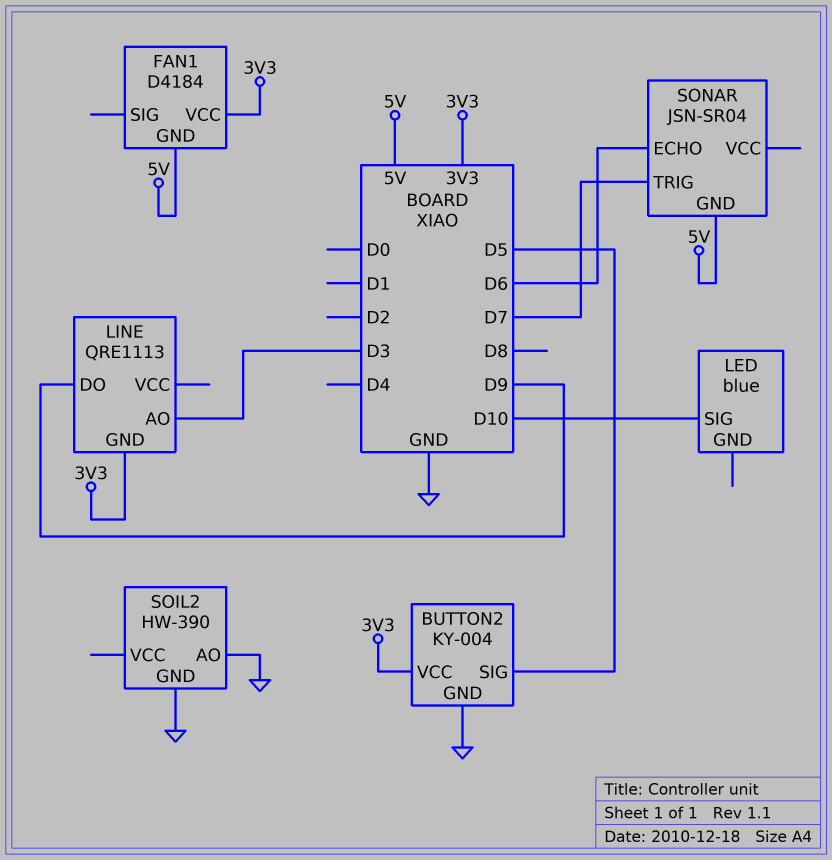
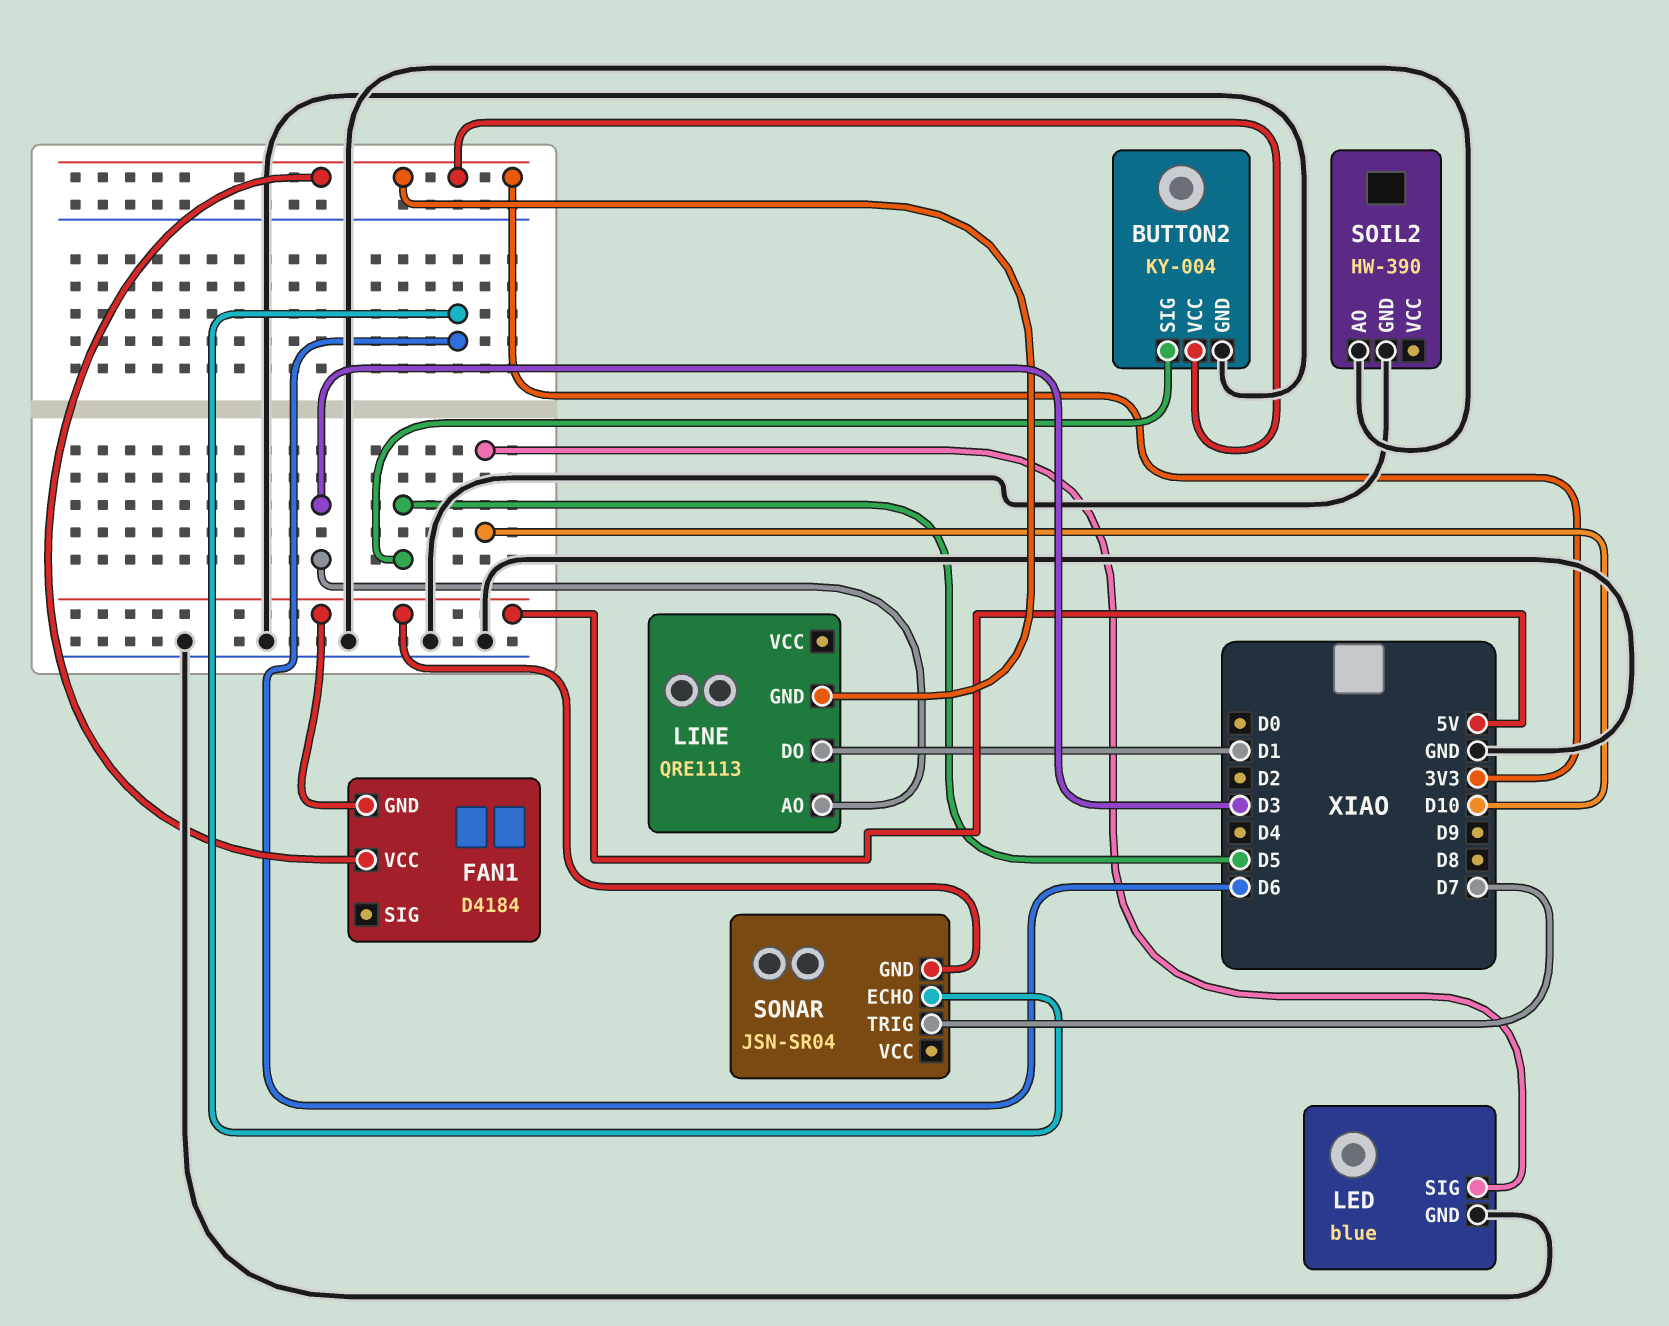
LED pin GND: none -> GND
LINE pin DO: D9 -> D1

